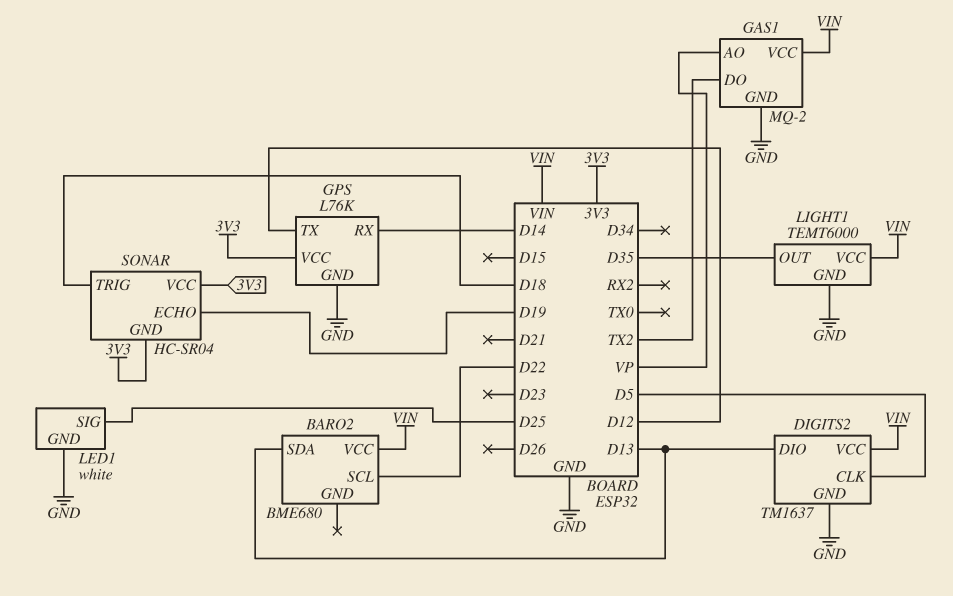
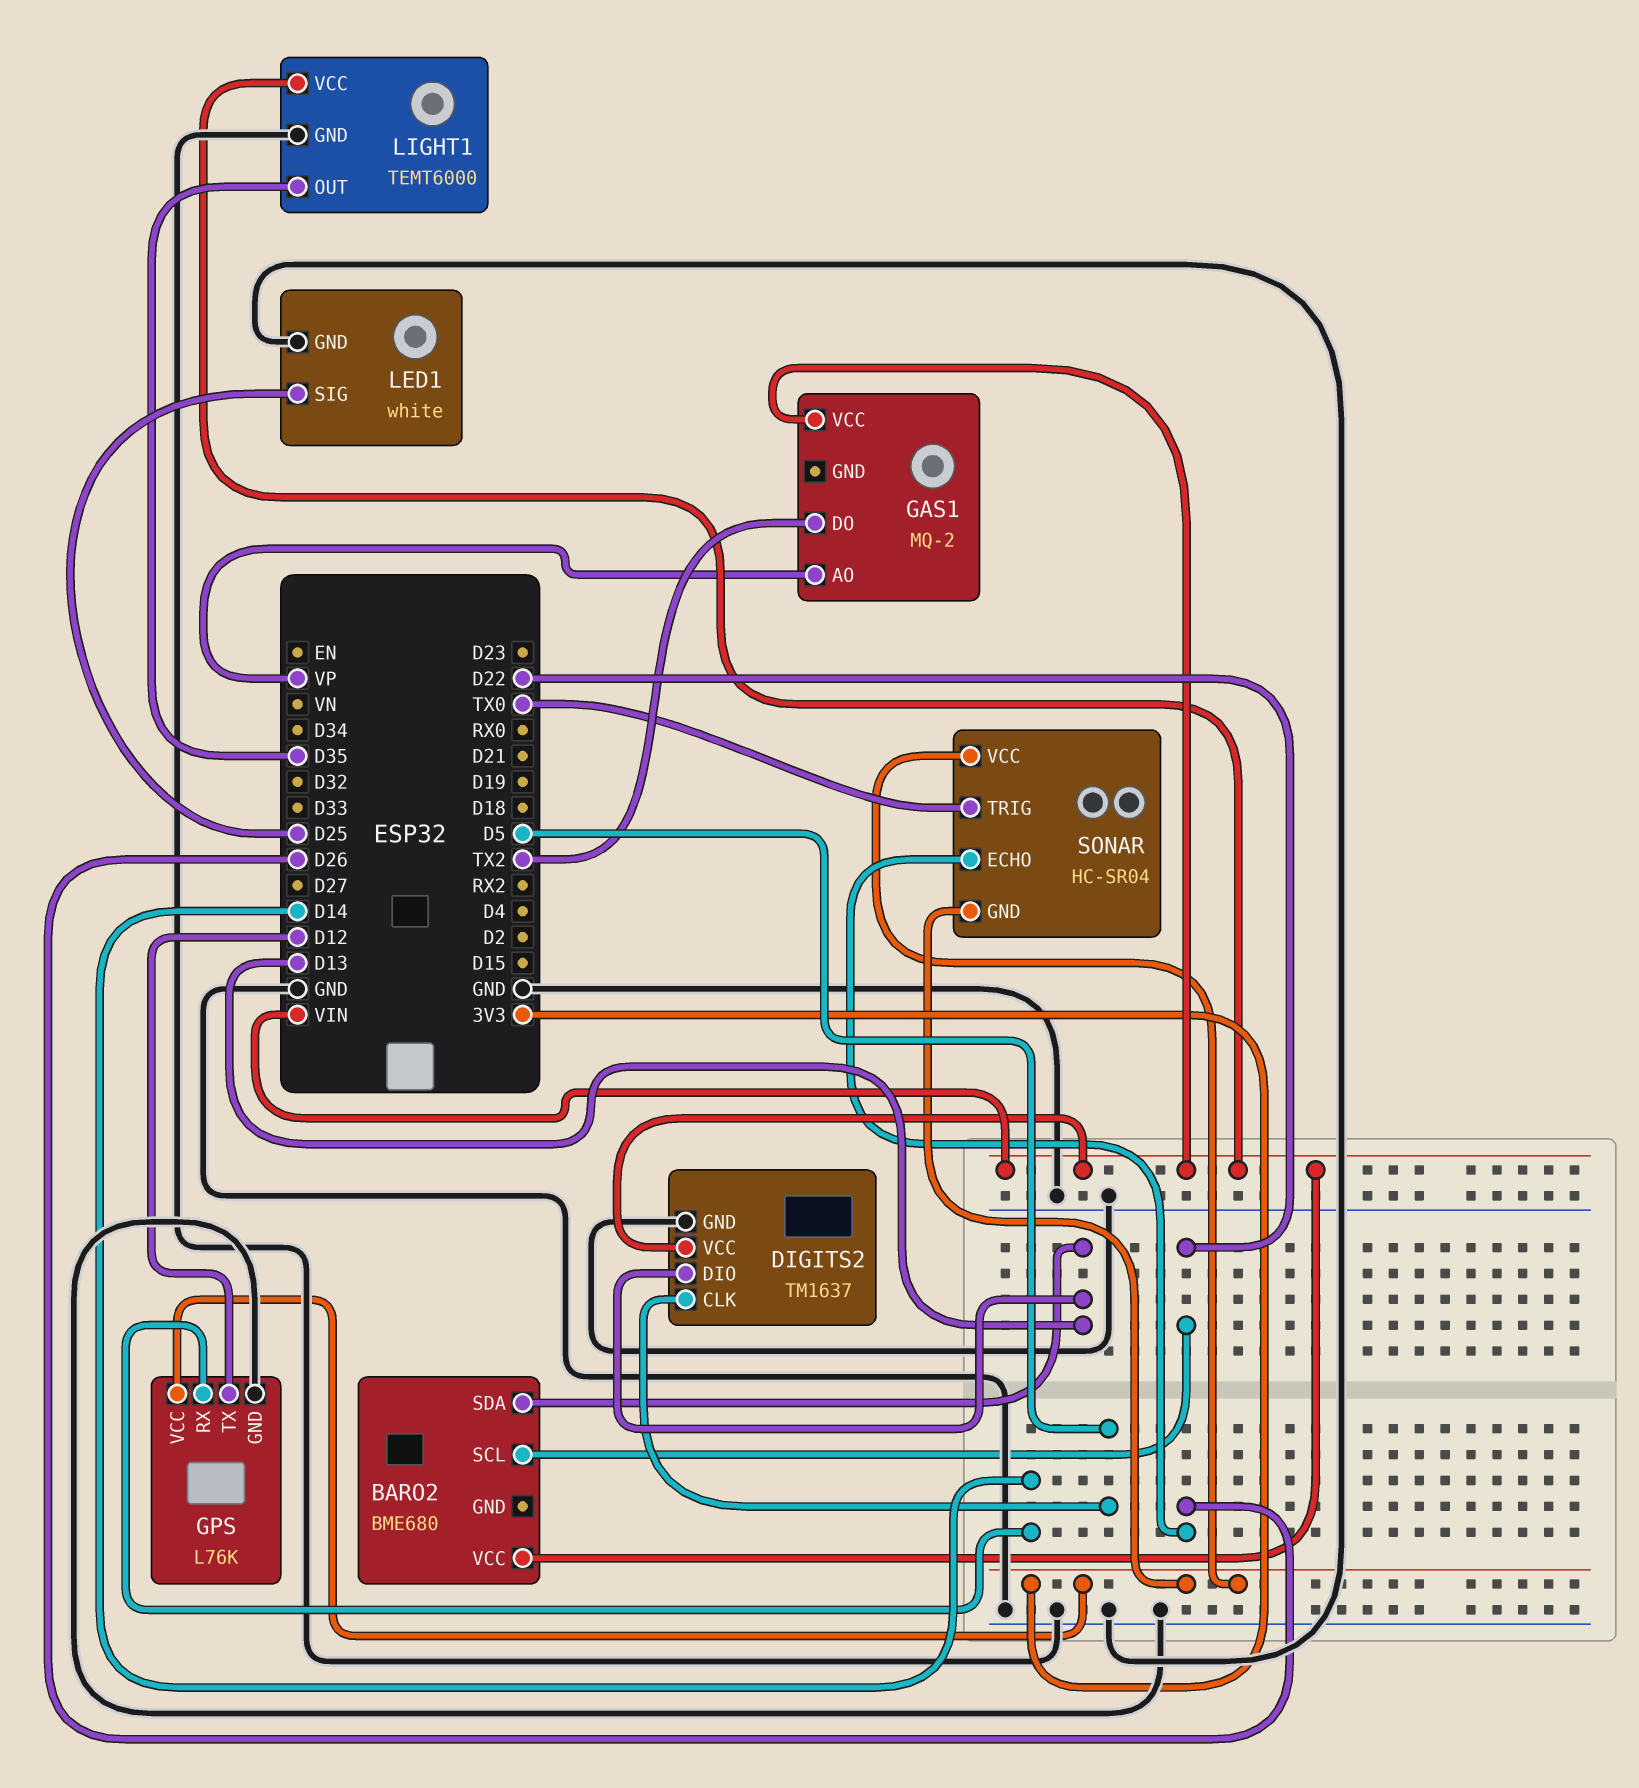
GAS1 pin GND: GND -> none
SONAR pin ECHO: D19 -> D26
SONAR pin TRIG: D18 -> TX0

